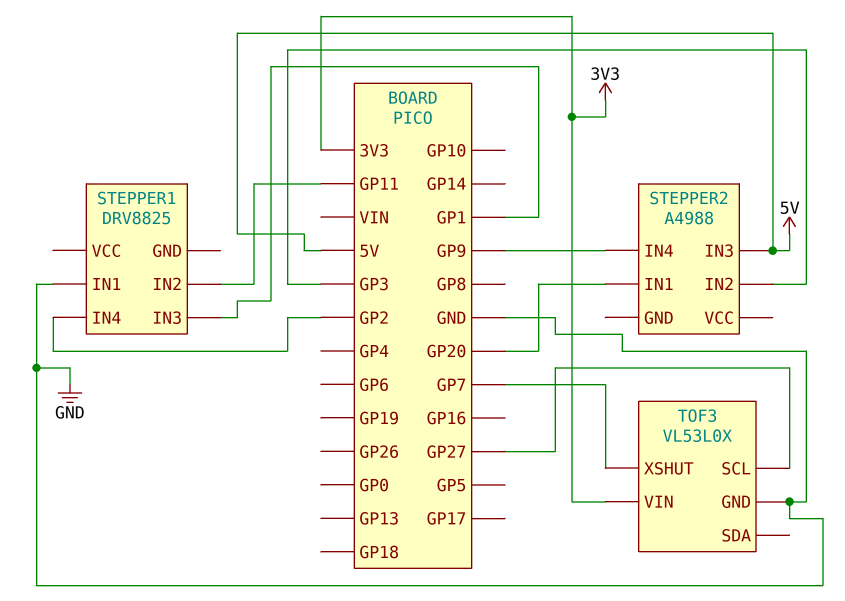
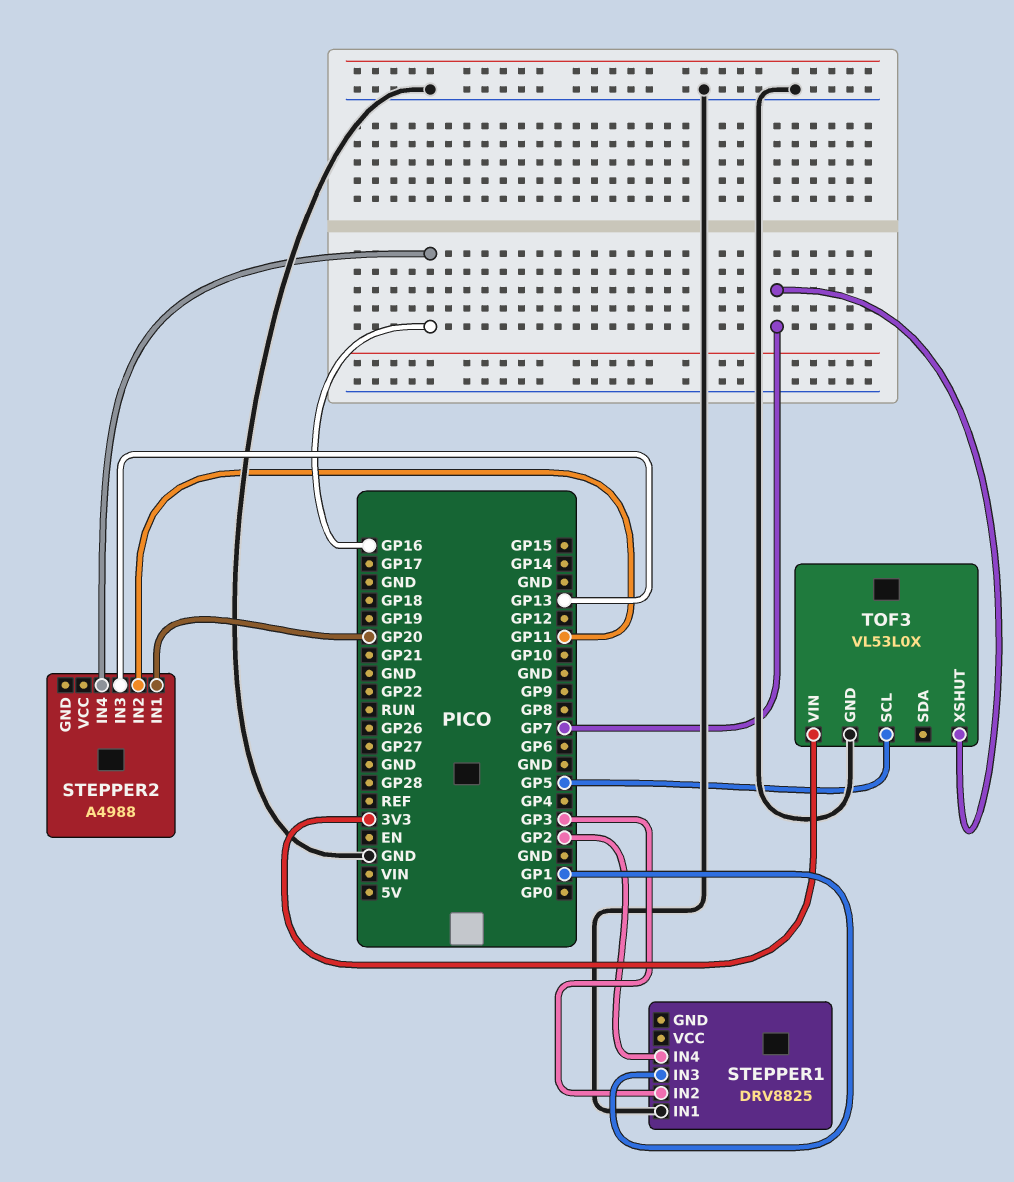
STEPPER1 pin IN2: GP11 -> GP3
STEPPER2 pin IN2: GP3 -> GP11
STEPPER2 pin IN3: 5V -> GP13
STEPPER2 pin IN4: GP9 -> GP16
TOF3 pin SCL: GP27 -> GP5

